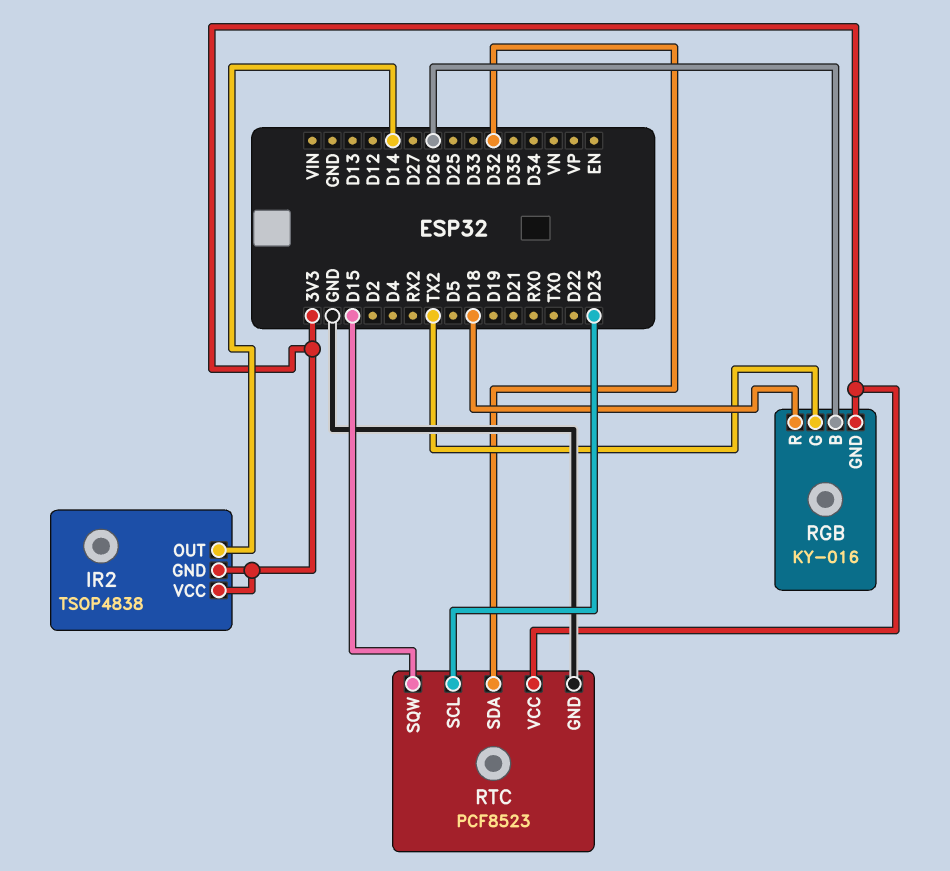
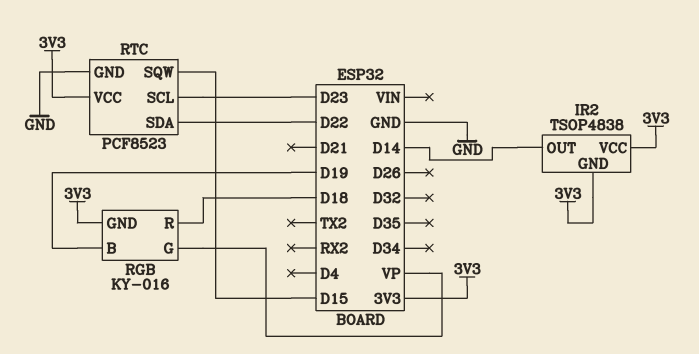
RGB pin B: D26 -> D19
RGB pin G: TX2 -> VP
RTC pin SDA: D32 -> D22

